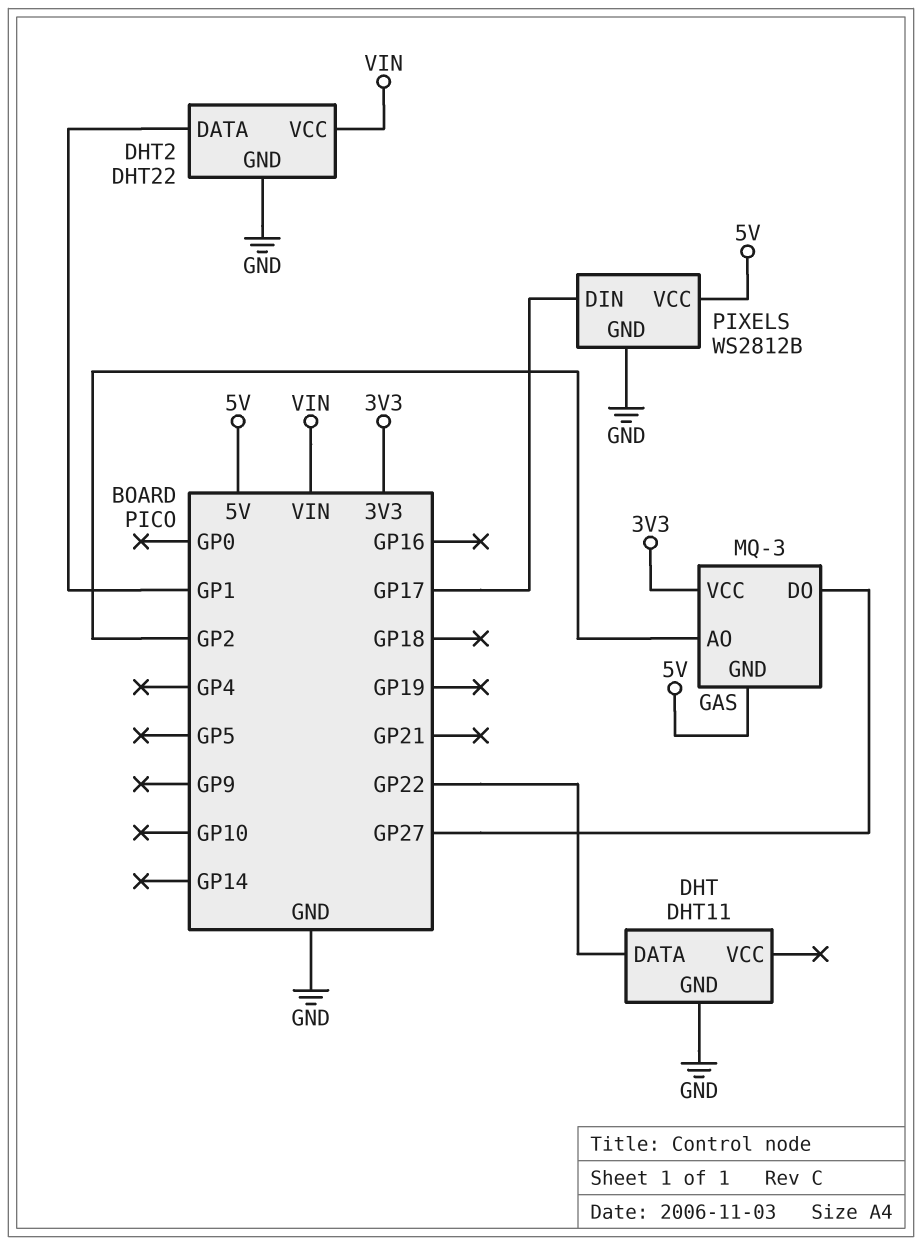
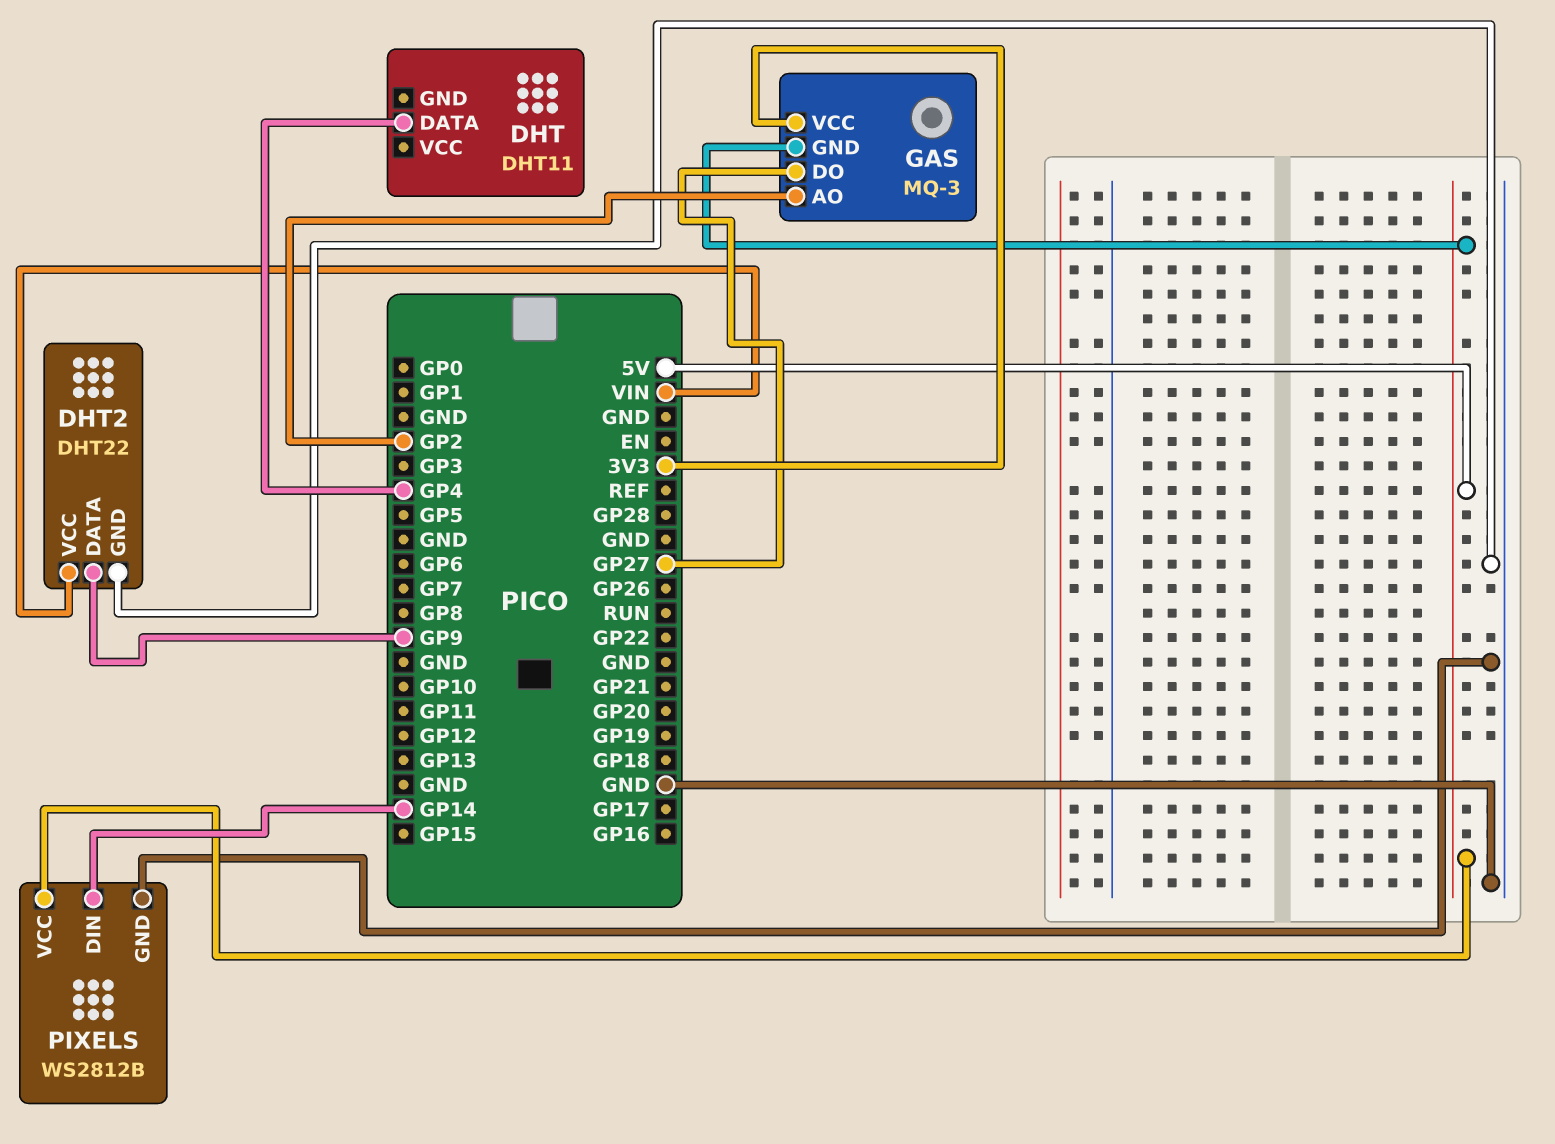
DHT pin DATA: GP22 -> GP4
DHT pin GND: GND -> none
DHT2 pin DATA: GP1 -> GP9
PIXELS pin DIN: GP17 -> GP14

